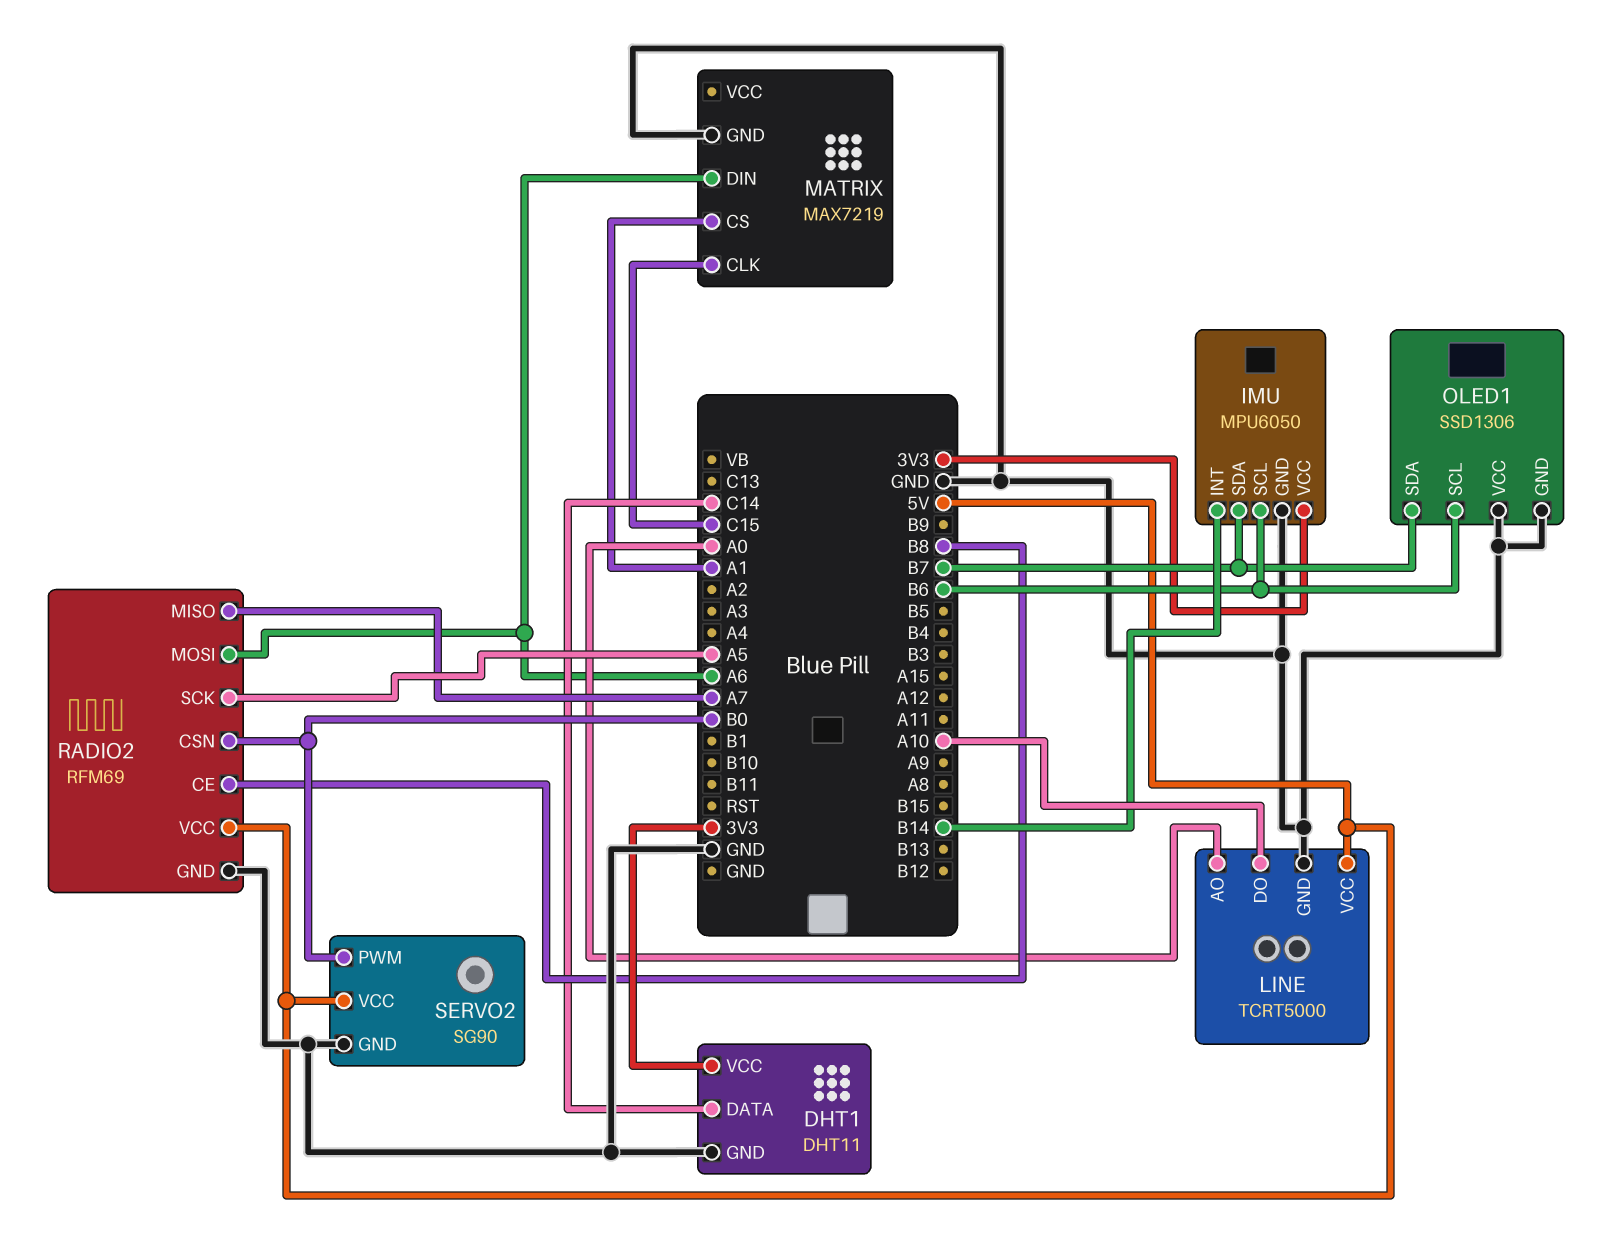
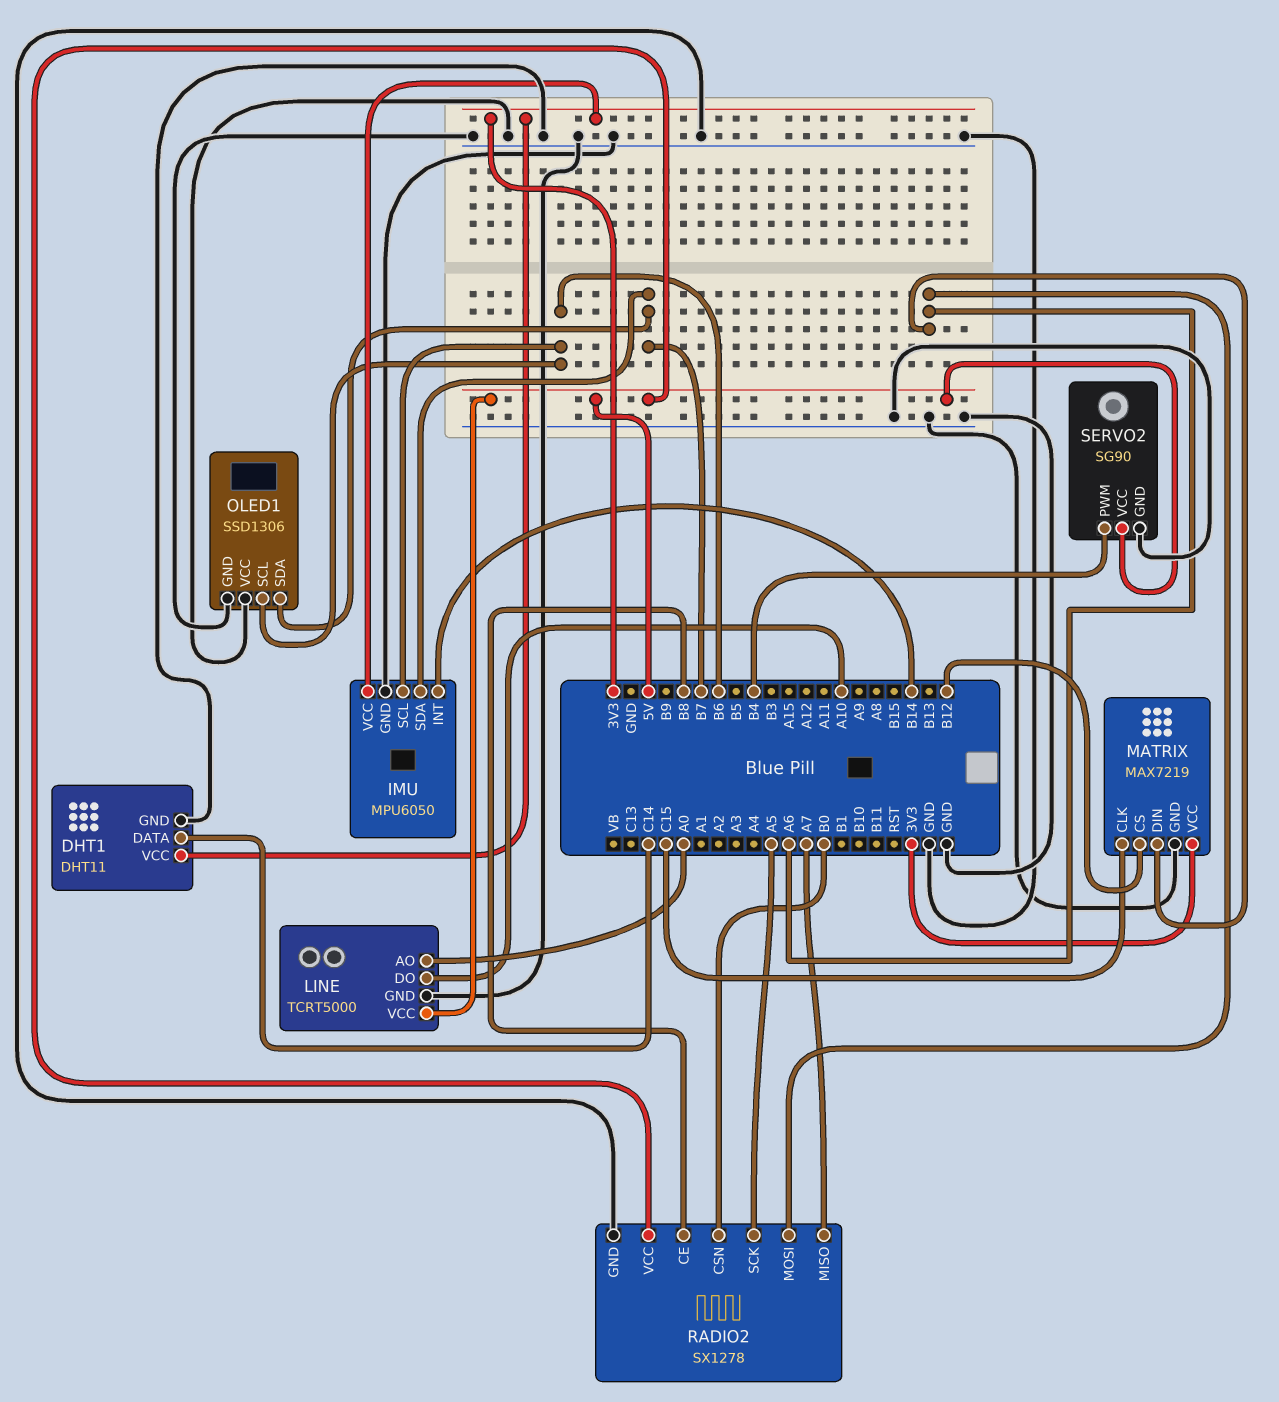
MATRIX pin CS: A1 -> B12
MATRIX pin VCC: none -> 3V3
RADIO2: RFM69 -> SX1278
SERVO2 pin PWM: B0 -> B4

